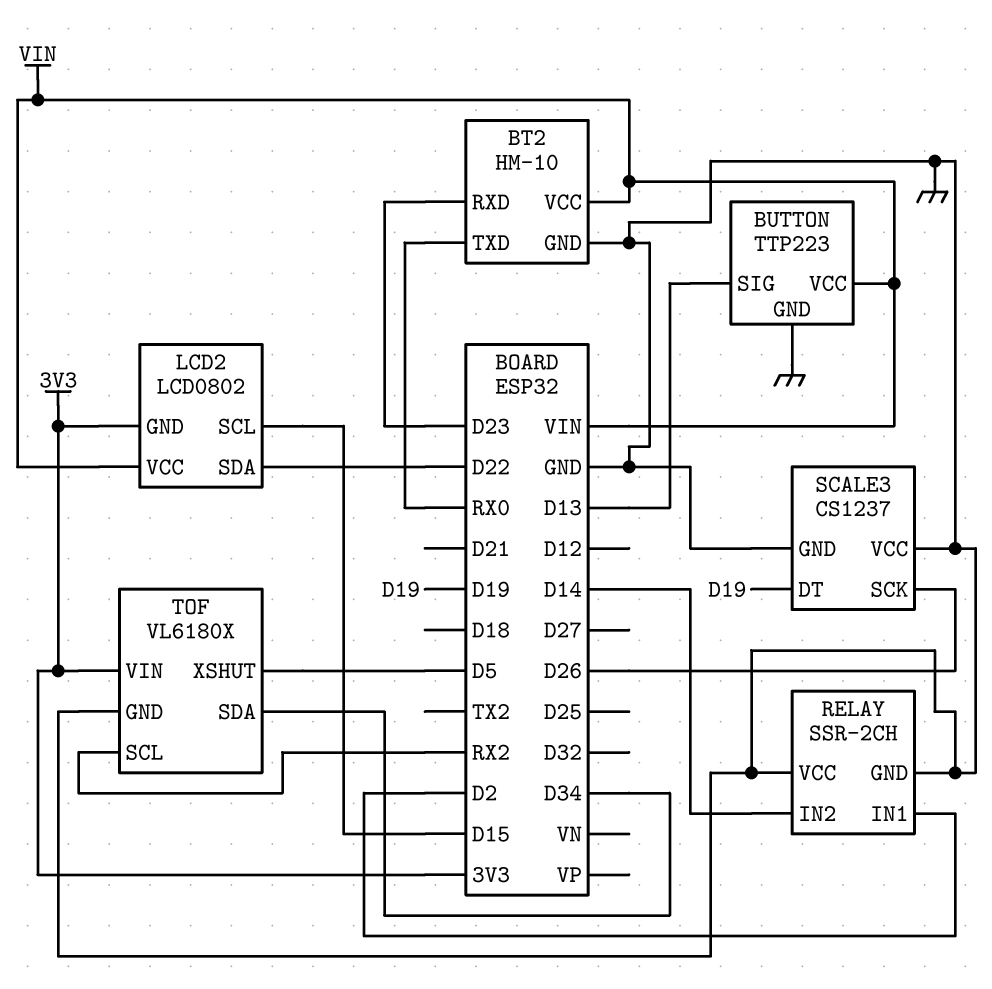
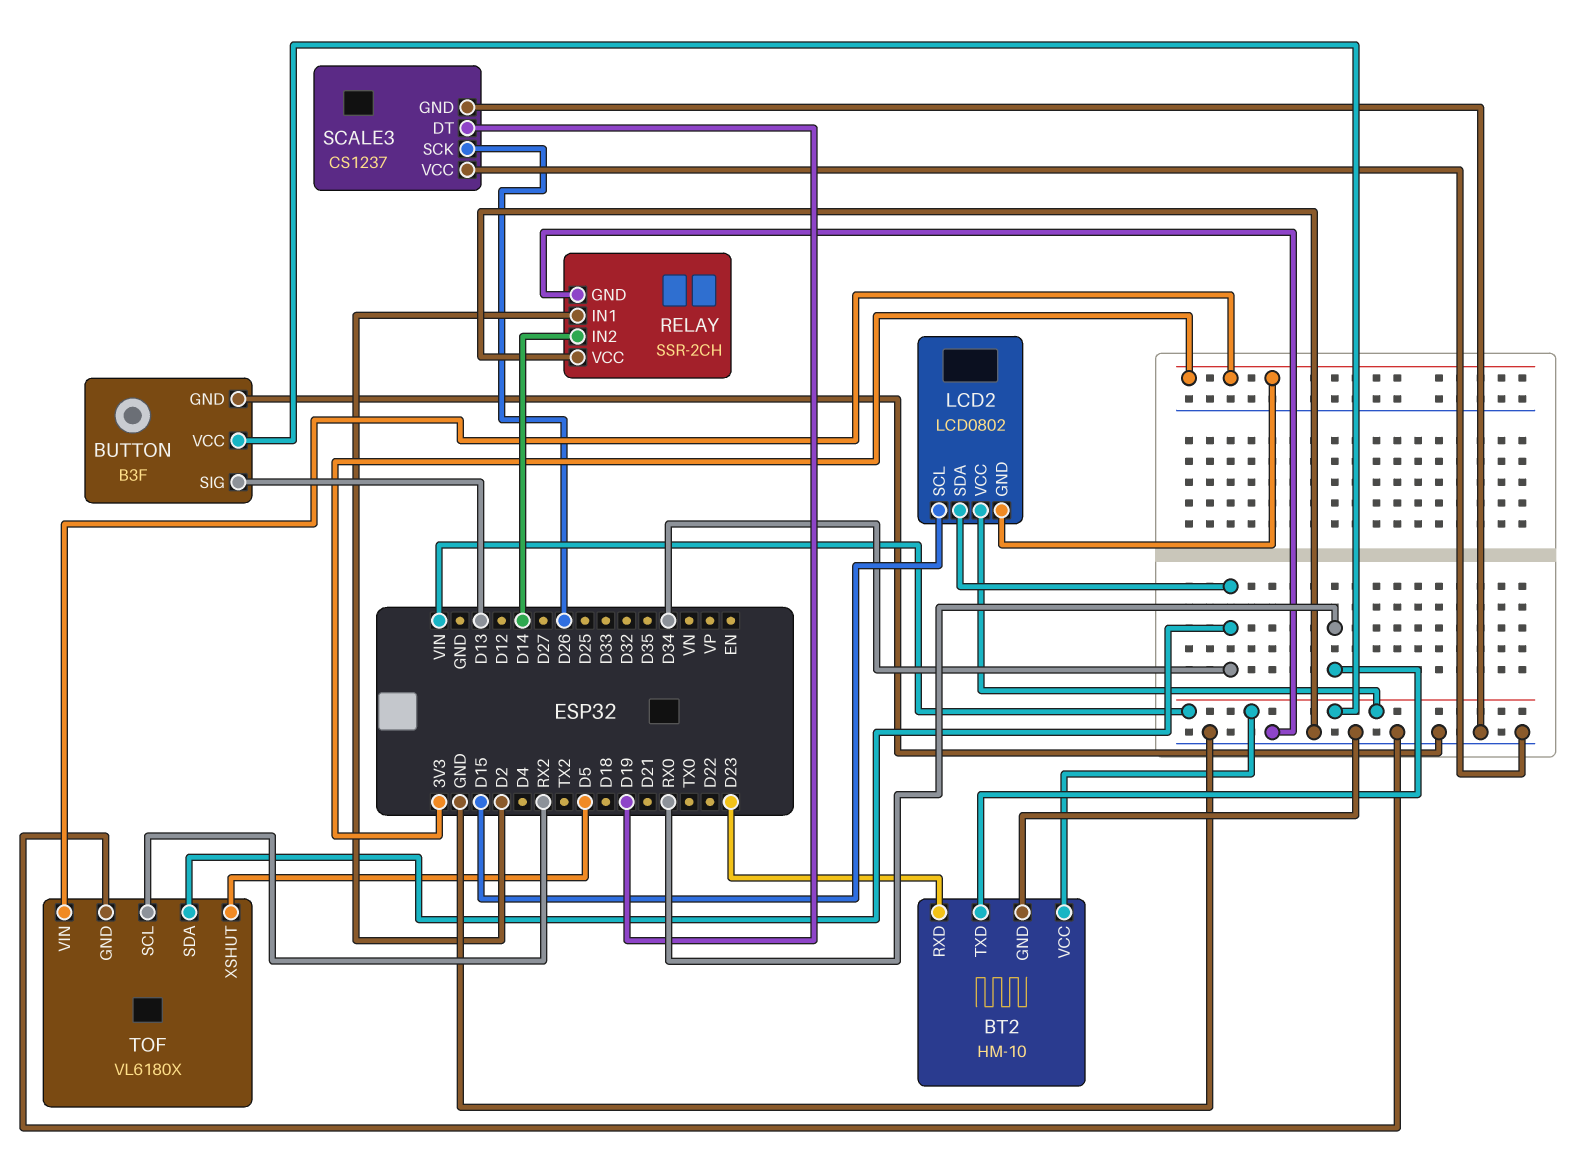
BUTTON: TTP223 -> B3F
LCD2 pin SDA: D22 -> D34

